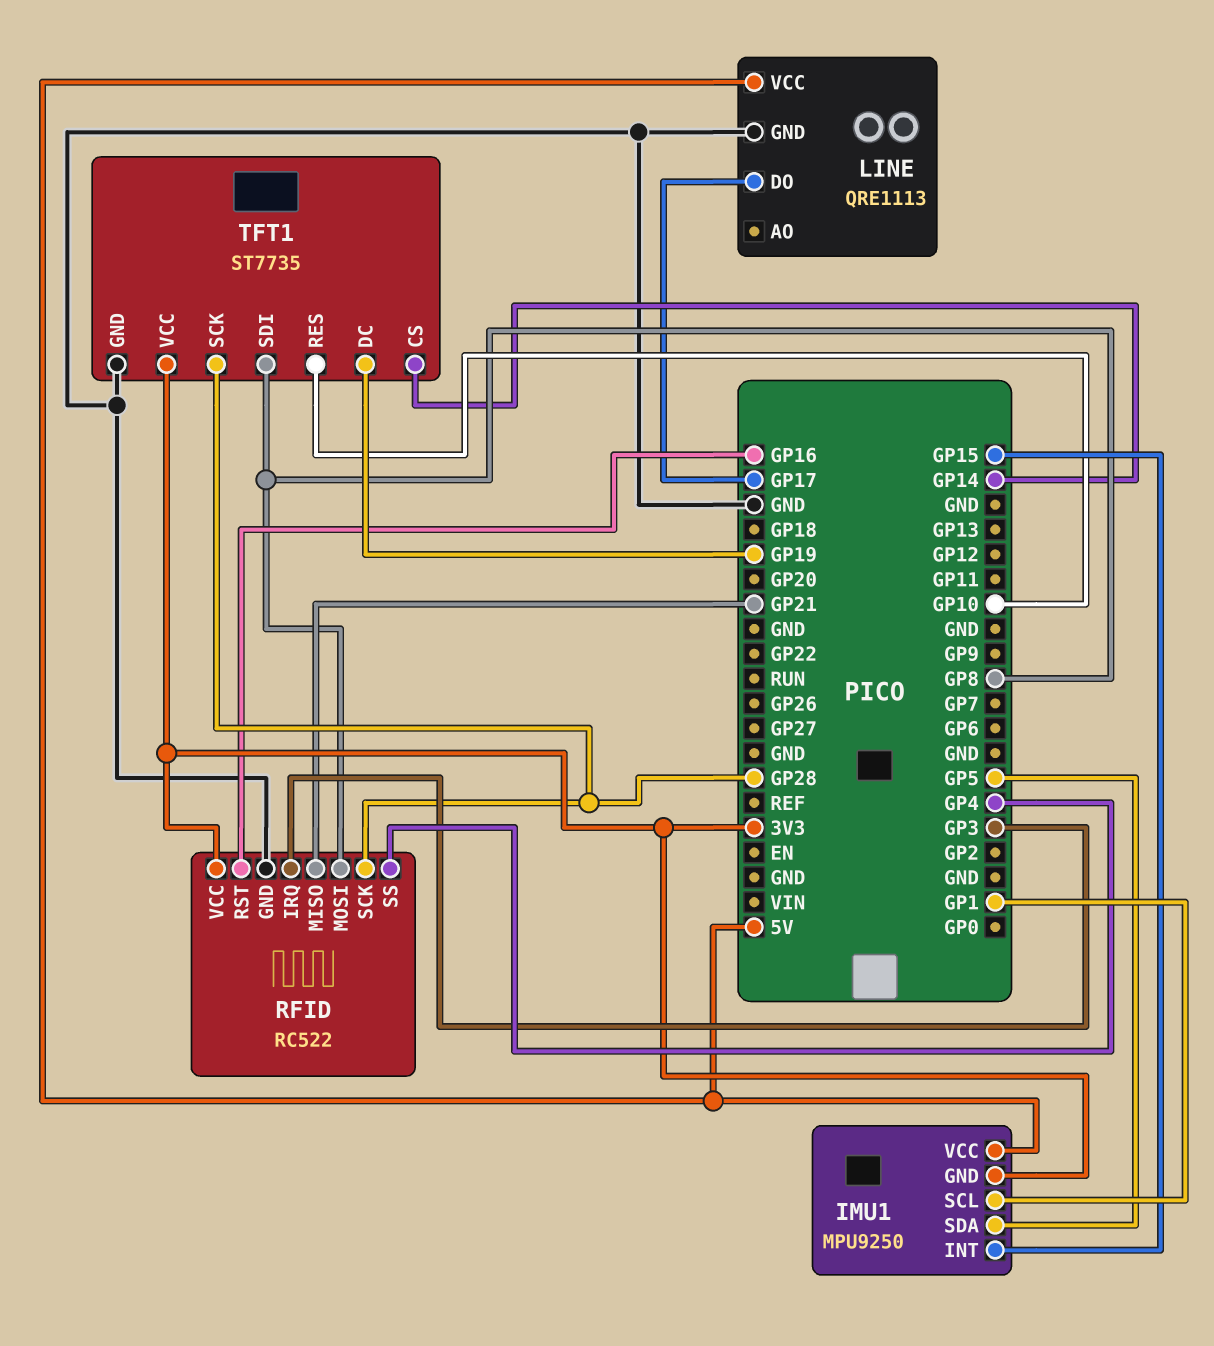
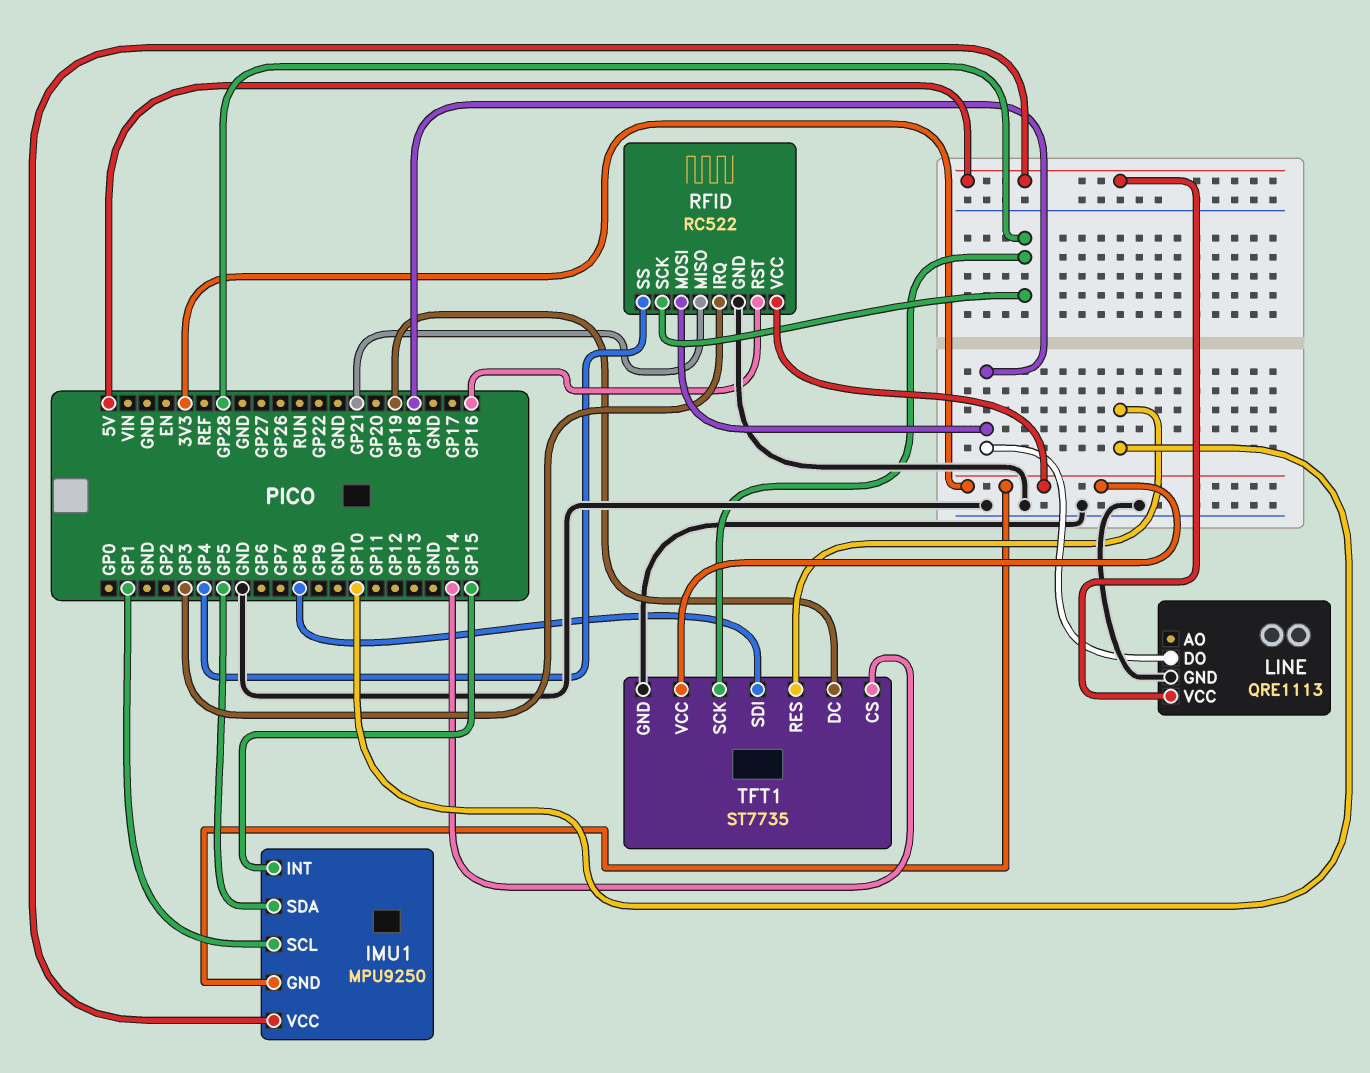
LINE pin DO: GP17 -> GP18
RFID pin MOSI: GP8 -> GP18

